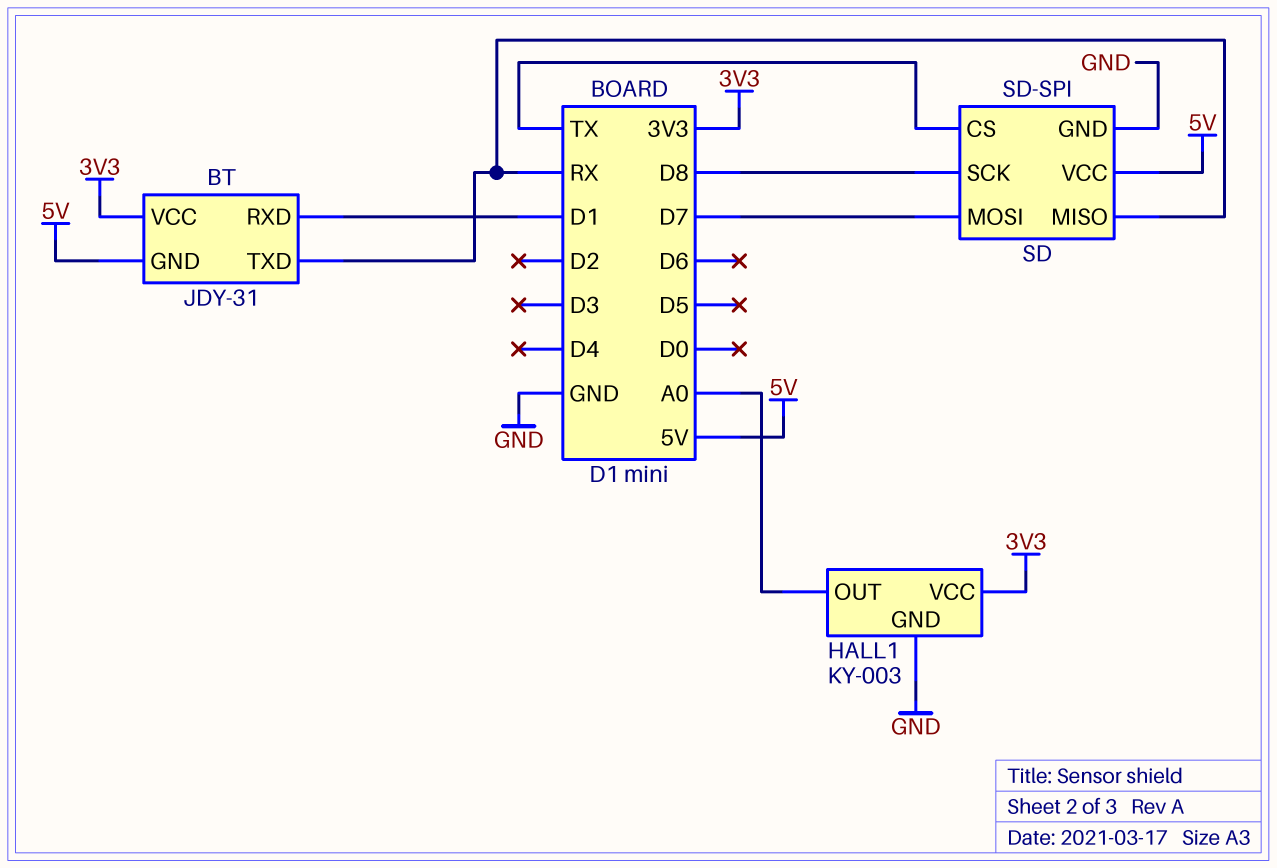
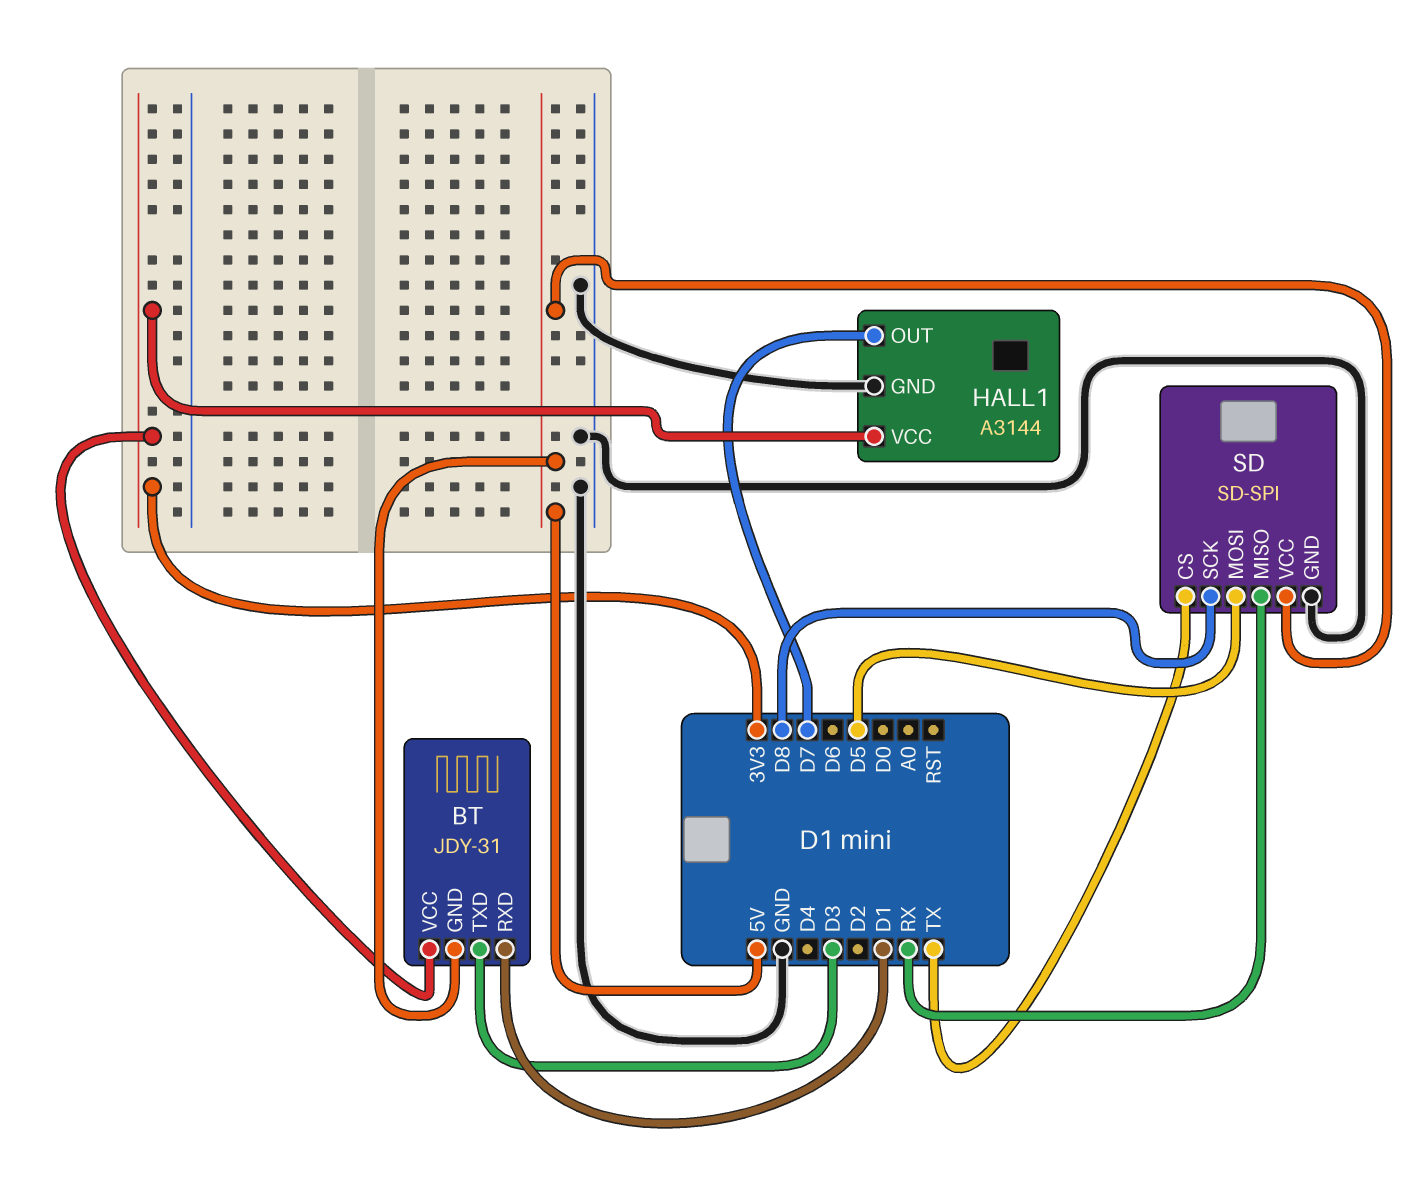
BT pin TXD: RX -> D3
HALL1: KY-003 -> A3144
HALL1 pin OUT: A0 -> D7
SD pin MOSI: D7 -> D5

